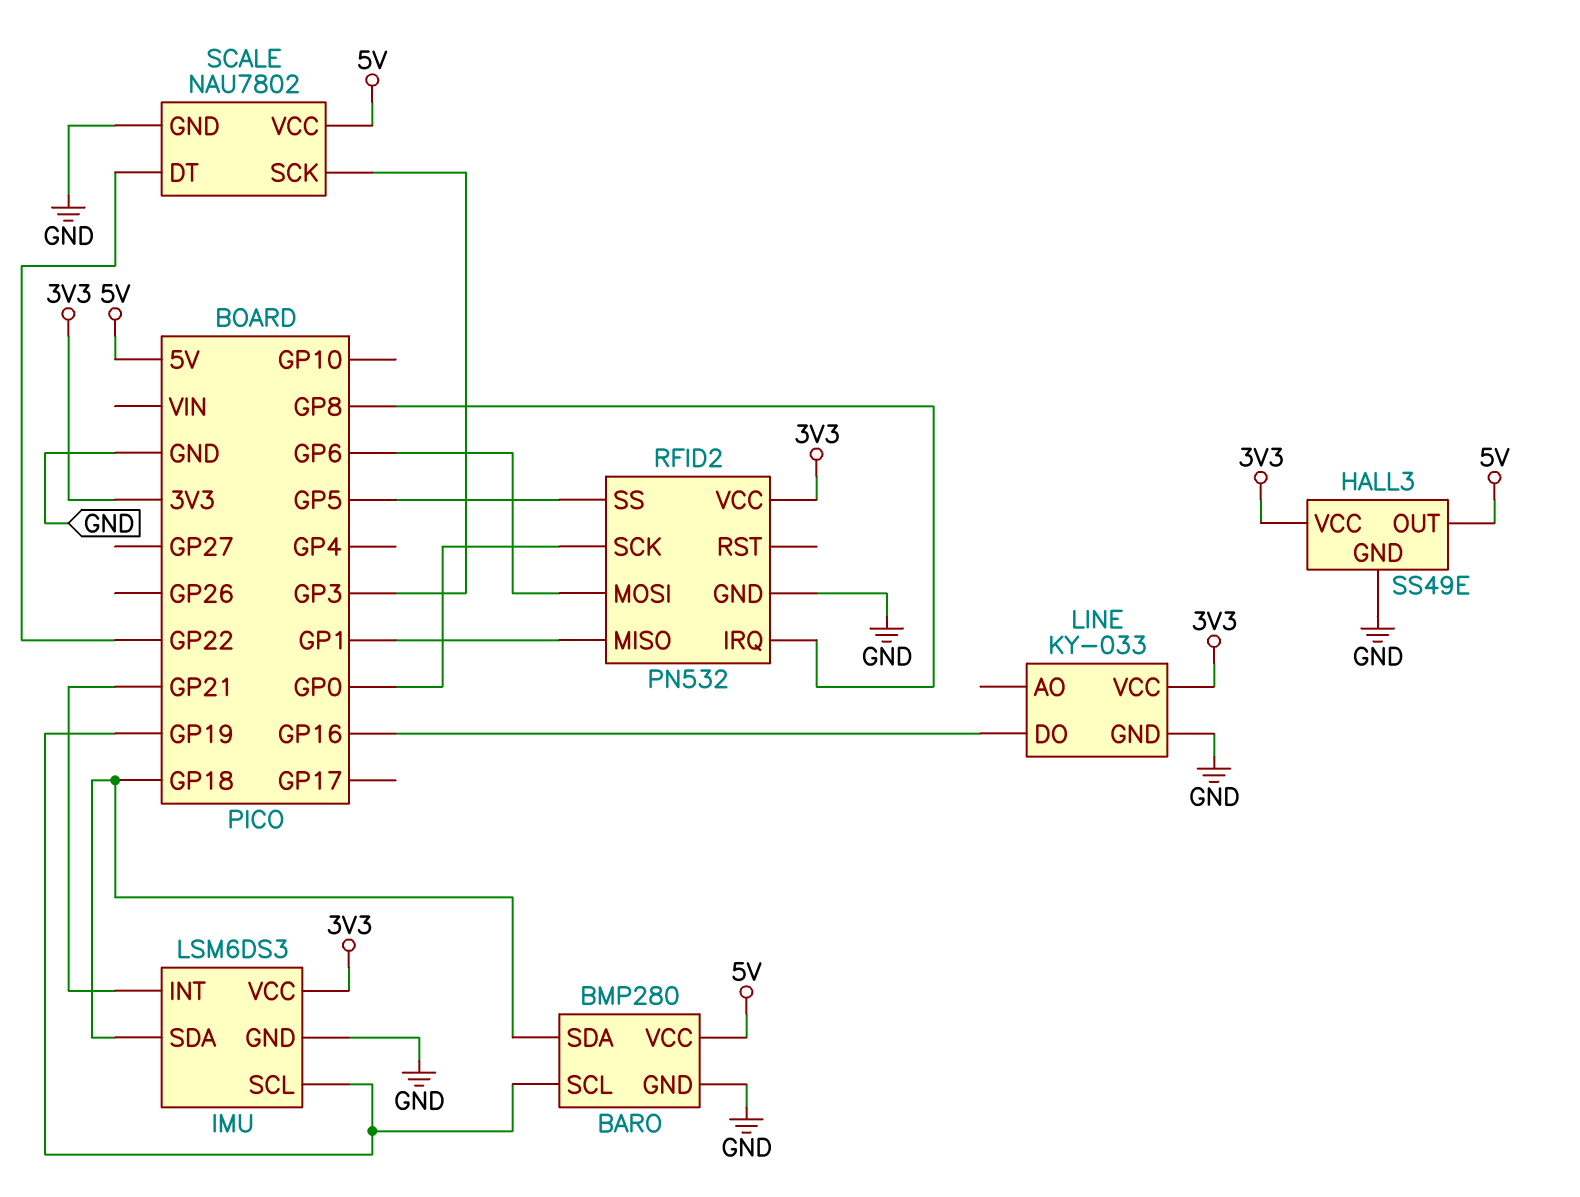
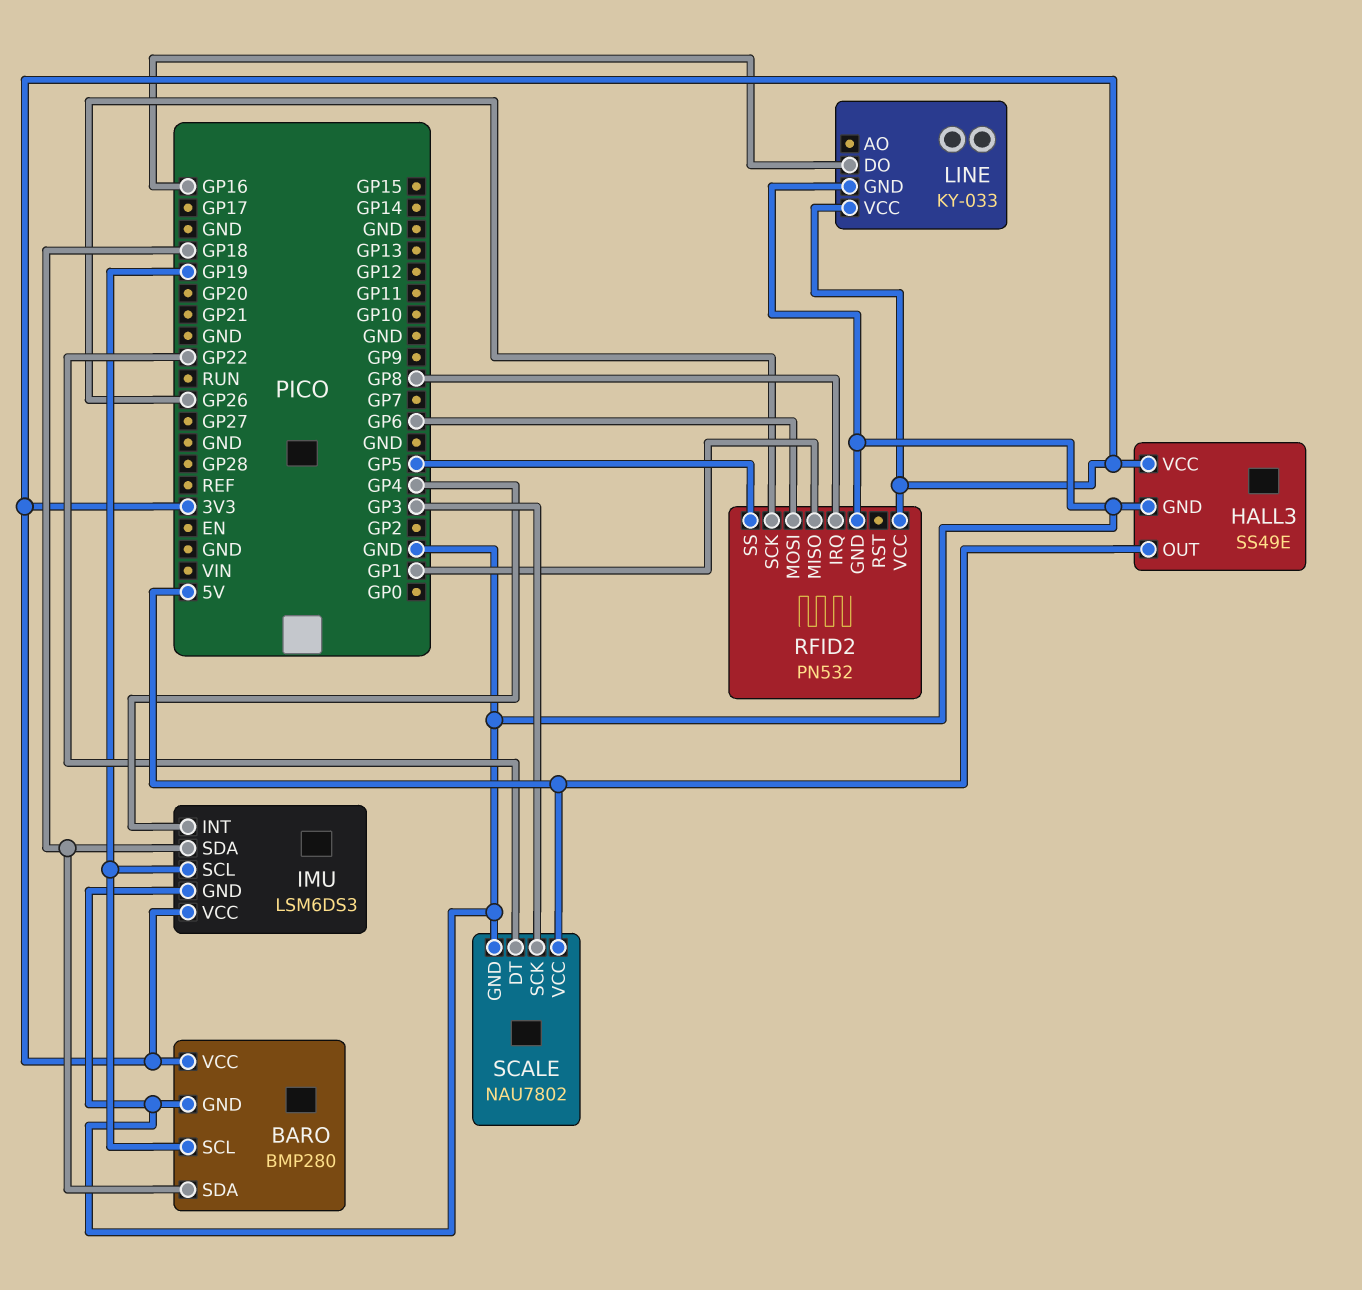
BARO pin VCC: 5V -> 3V3
IMU pin INT: GP21 -> GP4
RFID2 pin SCK: GP0 -> GP26

